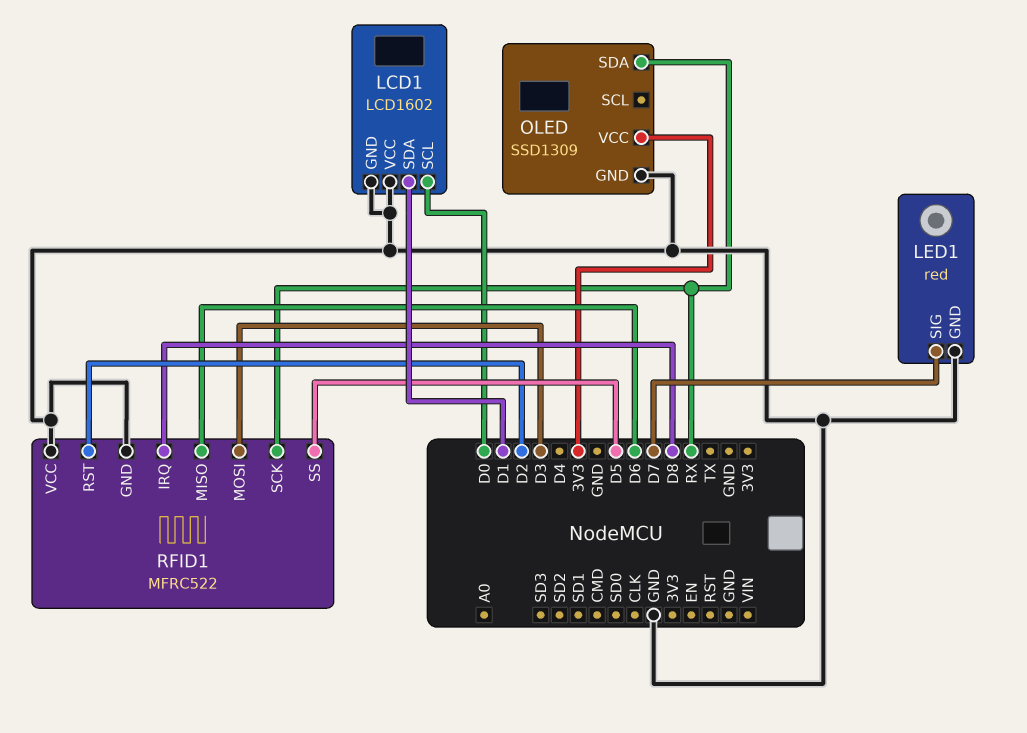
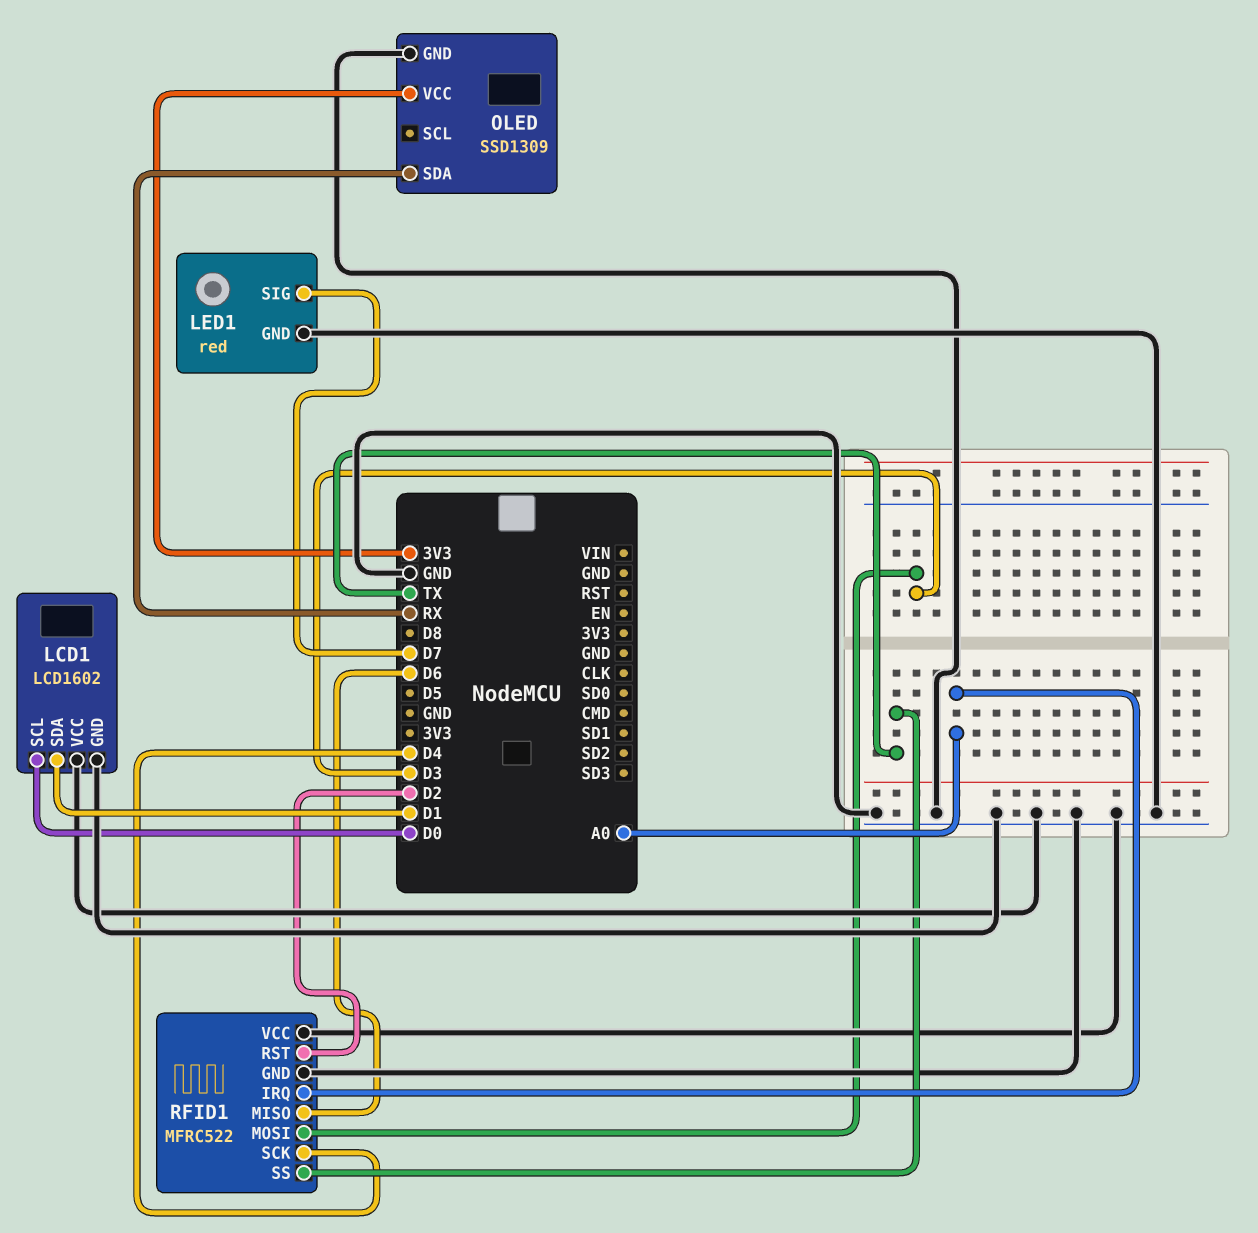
RFID1 pin IRQ: D8 -> A0
RFID1 pin SCK: RX -> D4
RFID1 pin SS: D5 -> TX

